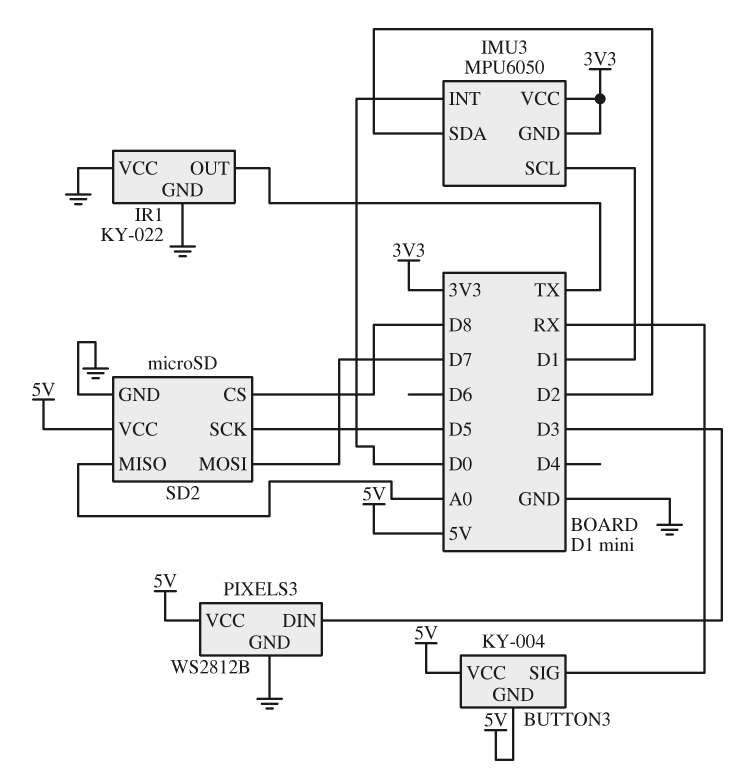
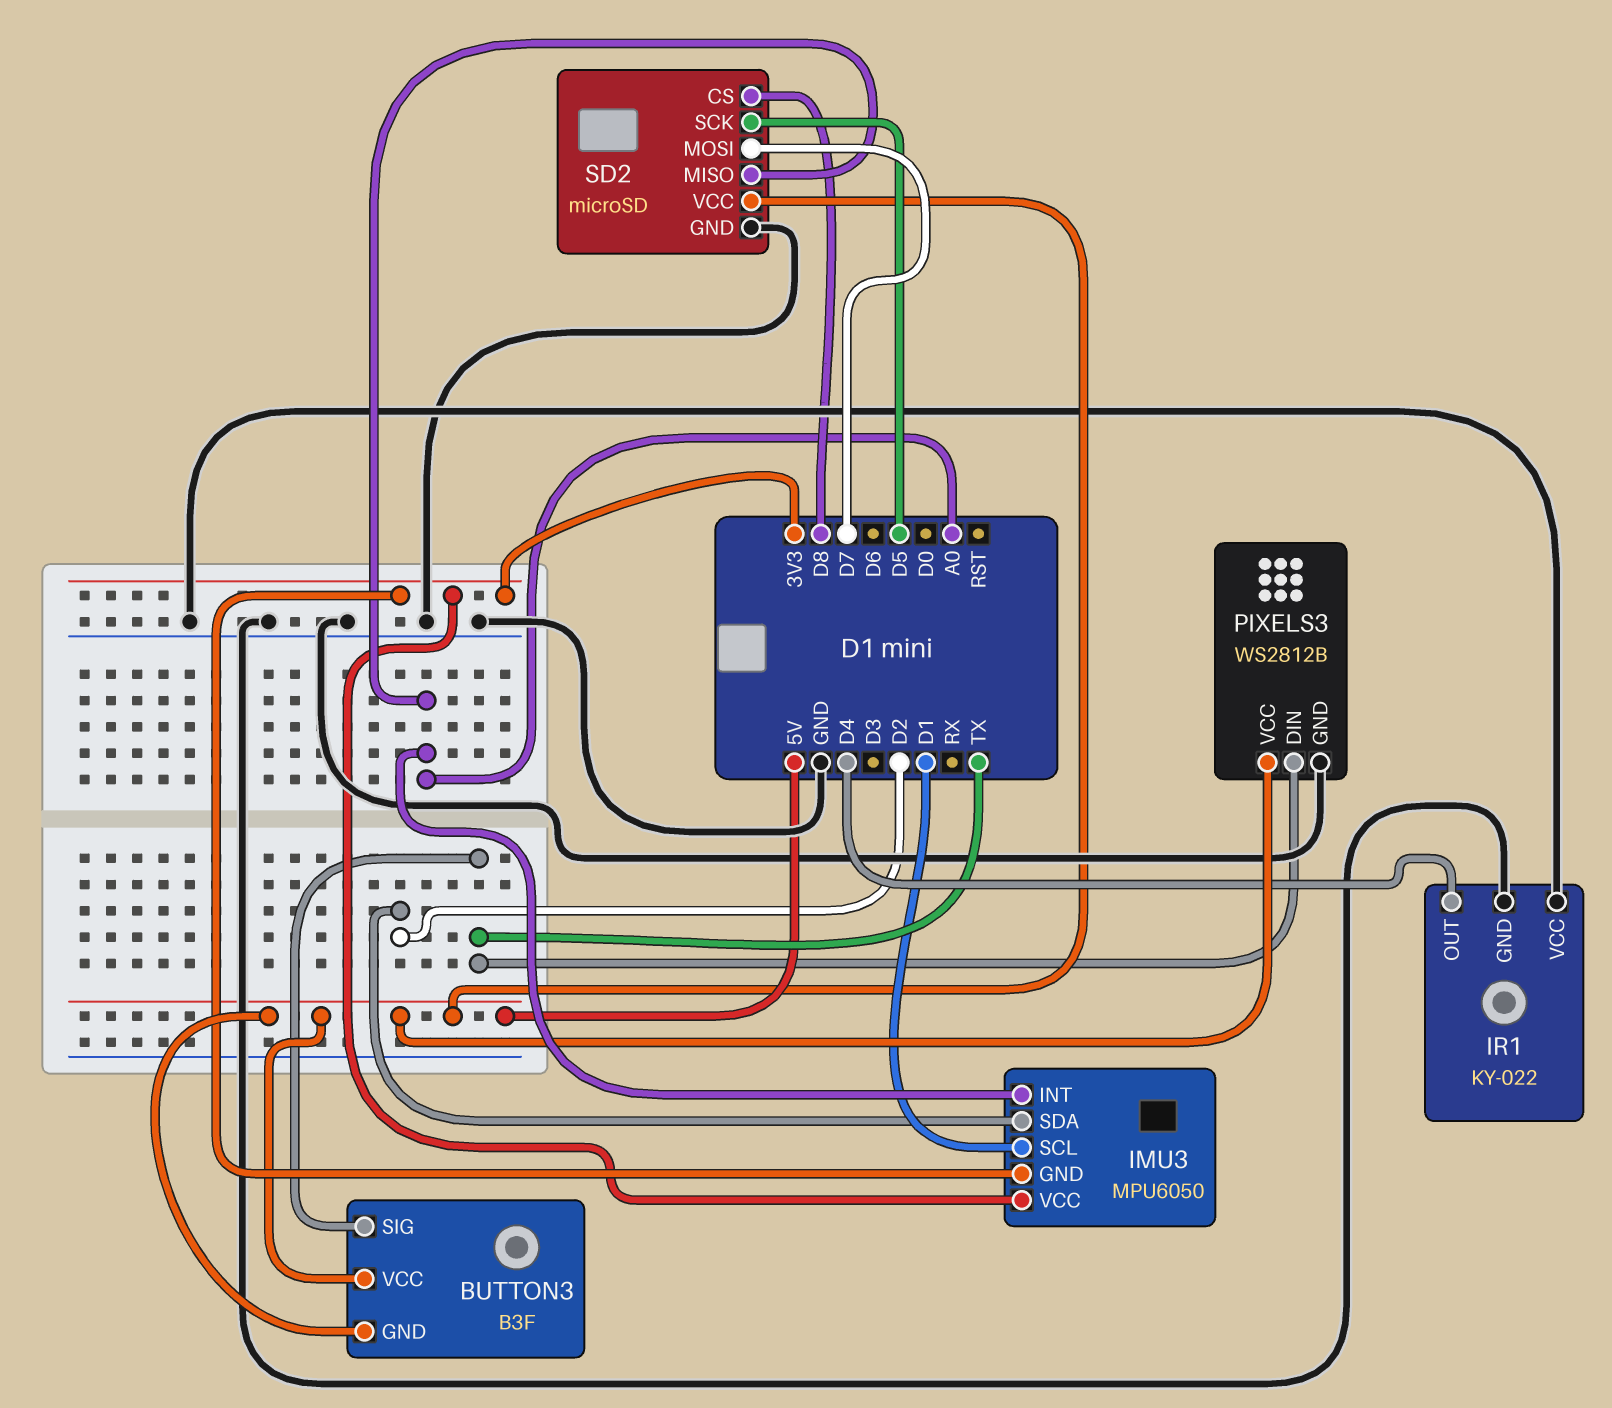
BUTTON3: KY-004 -> B3F
BUTTON3 pin SIG: RX -> TX
IMU3 pin INT: D0 -> A0
IR1 pin OUT: TX -> D4
PIXELS3 pin DIN: D3 -> TX

